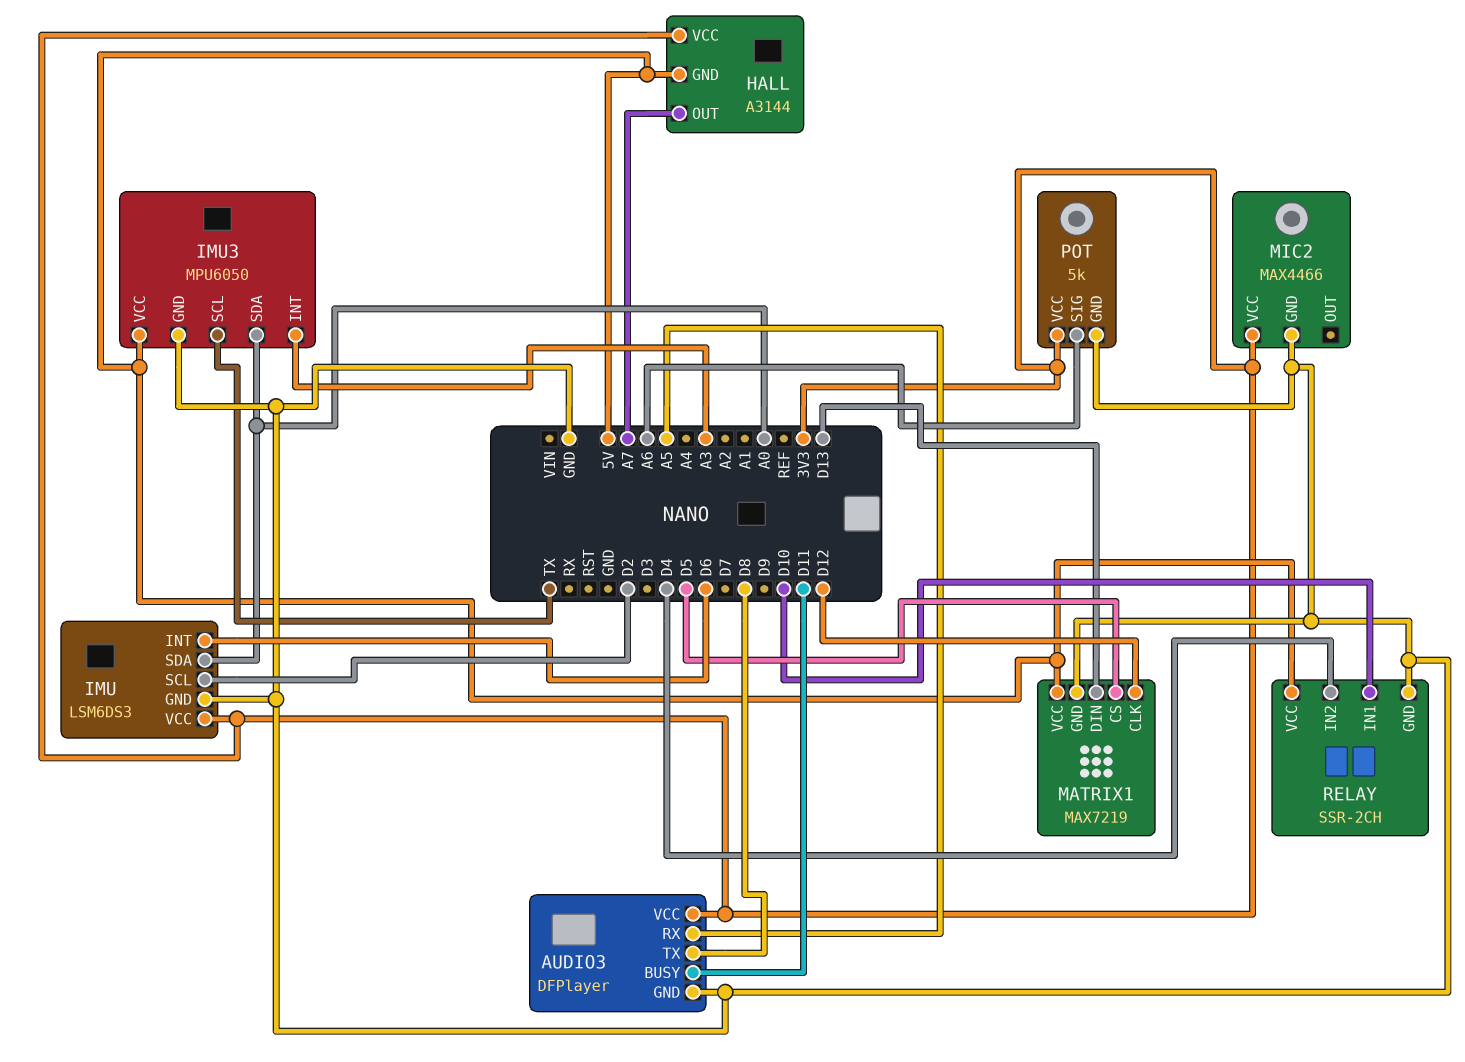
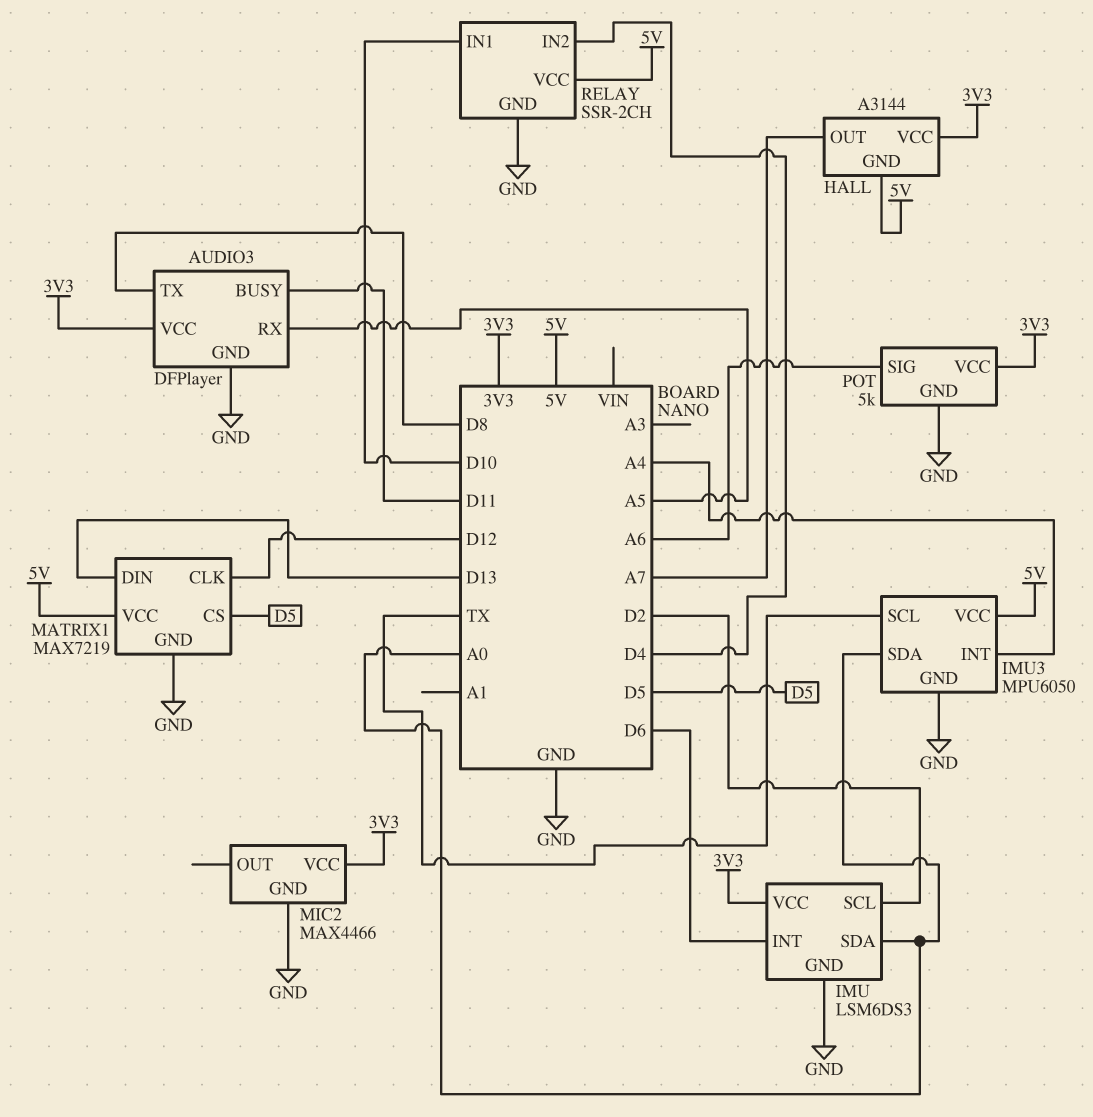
IMU3 pin INT: A3 -> A4

